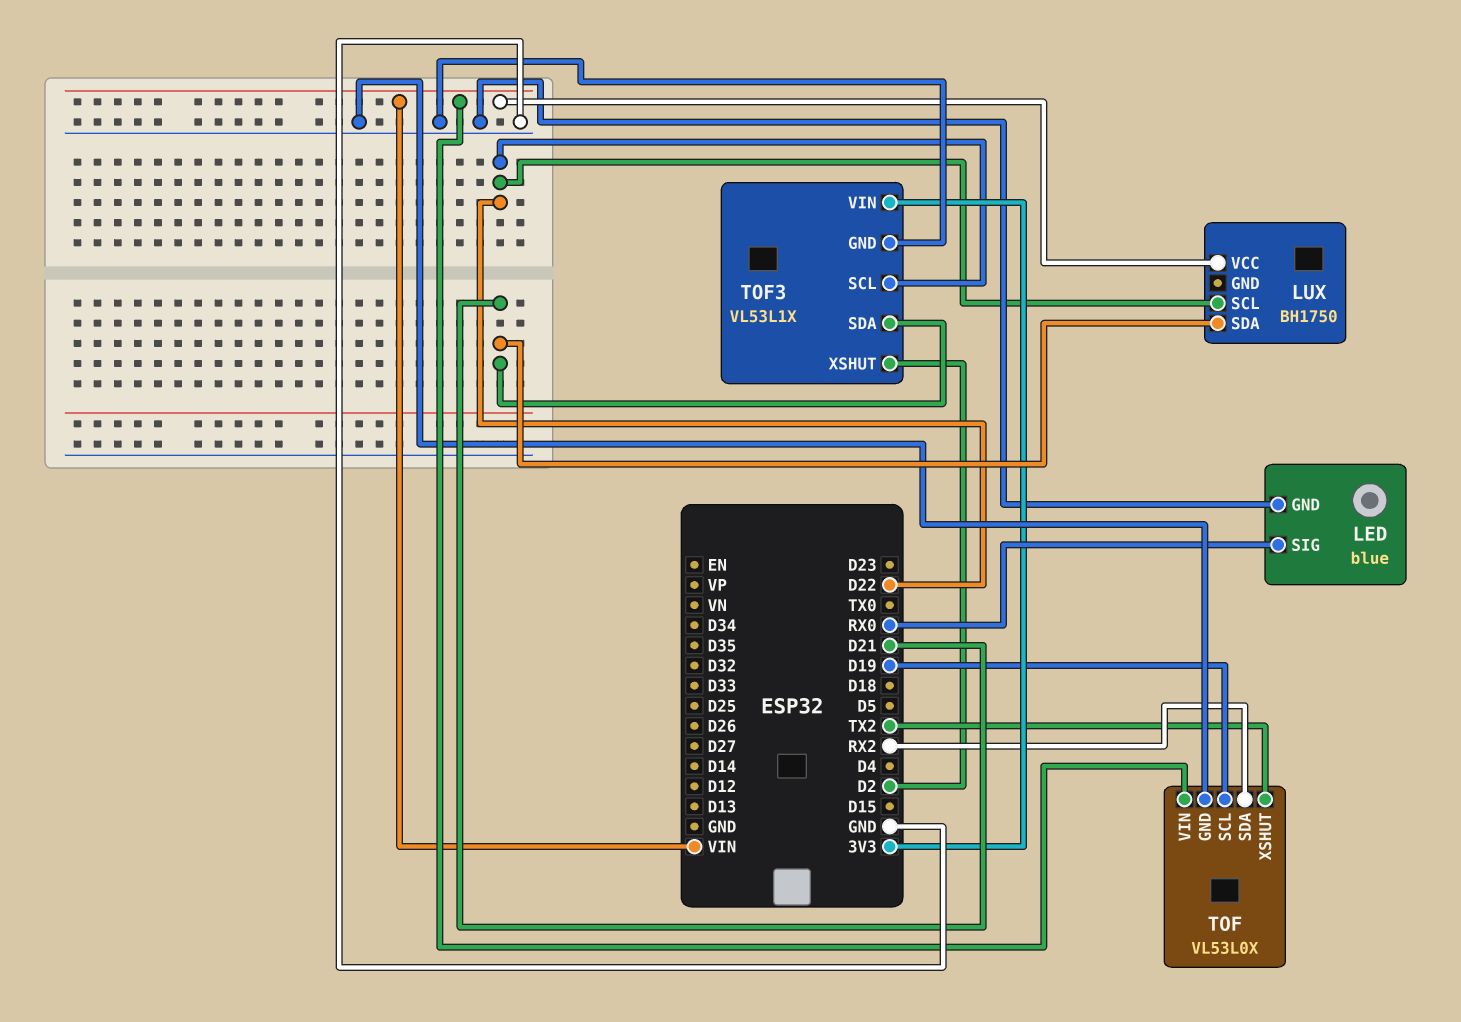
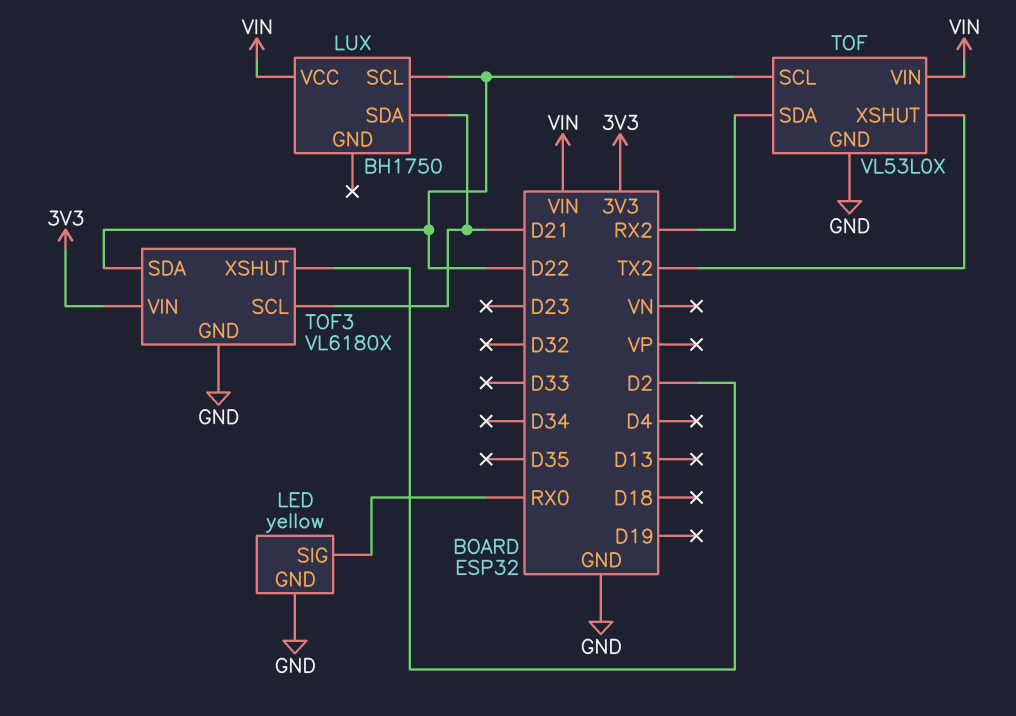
LED: blue -> yellow
TOF pin SCL: D19 -> D22
TOF3: VL53L1X -> VL6180X
TOF3 pin SCL: D22 -> D21
TOF3 pin SDA: D21 -> D22

